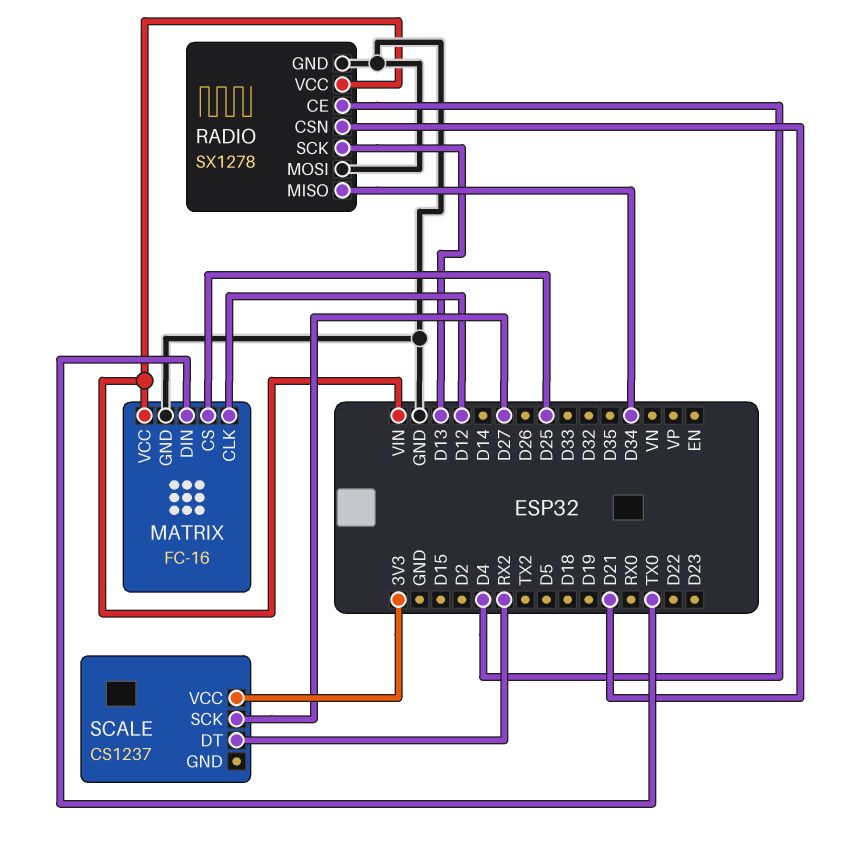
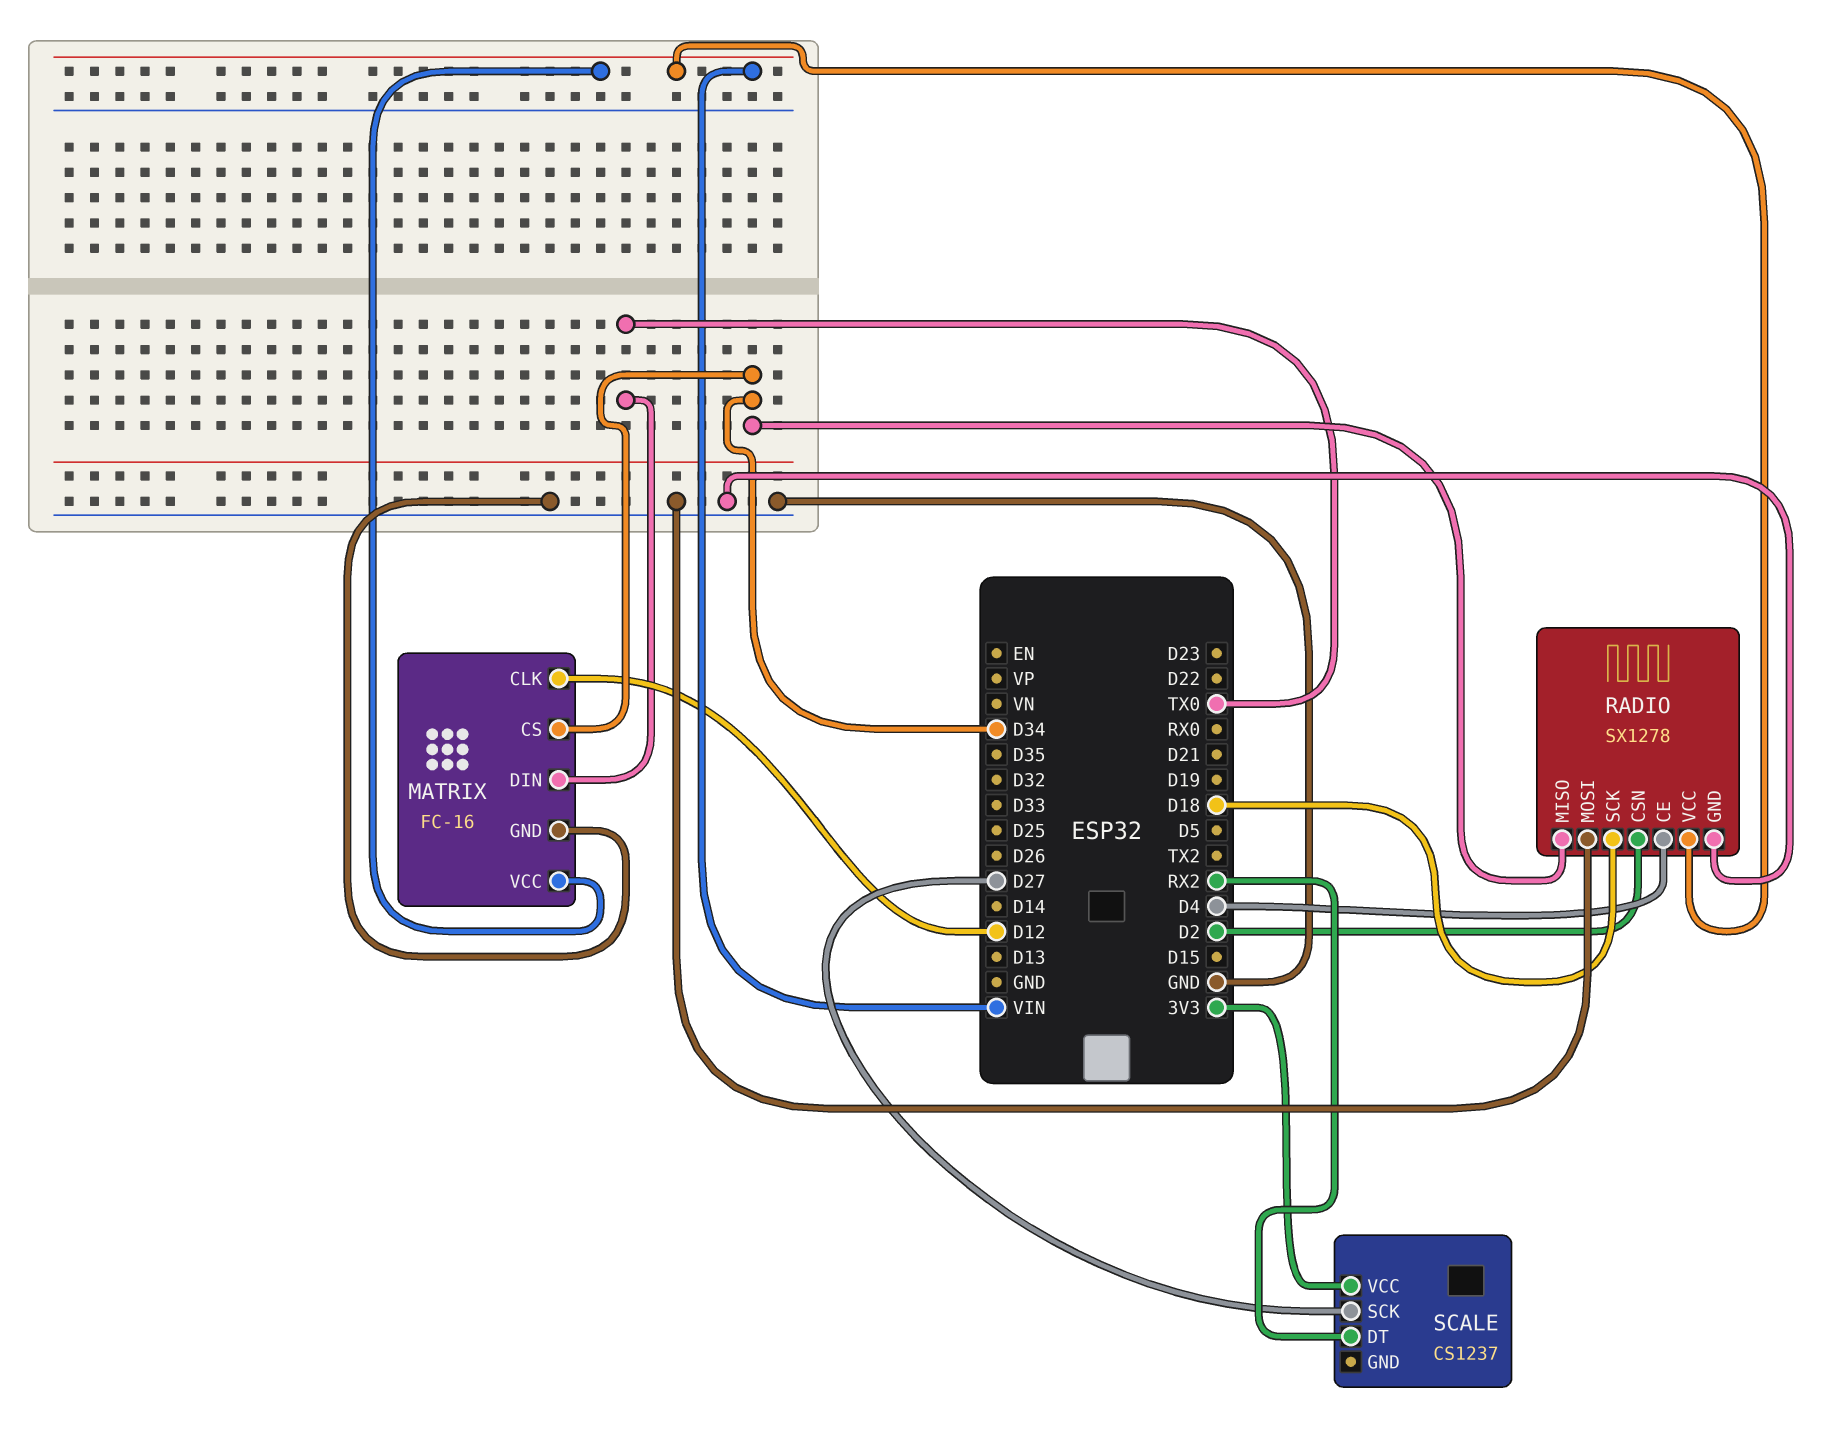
MATRIX pin CS: D25 -> D34
RADIO pin CSN: D21 -> D2
RADIO pin SCK: D13 -> D18

